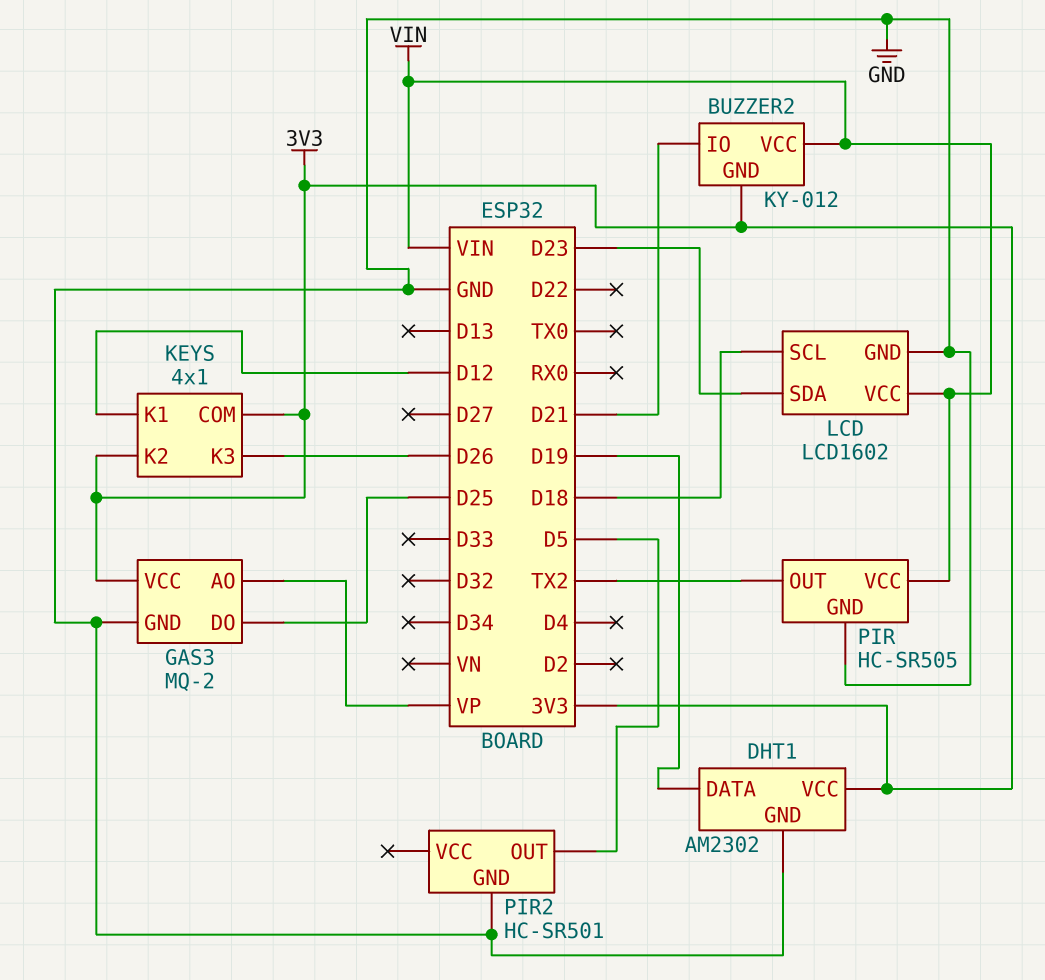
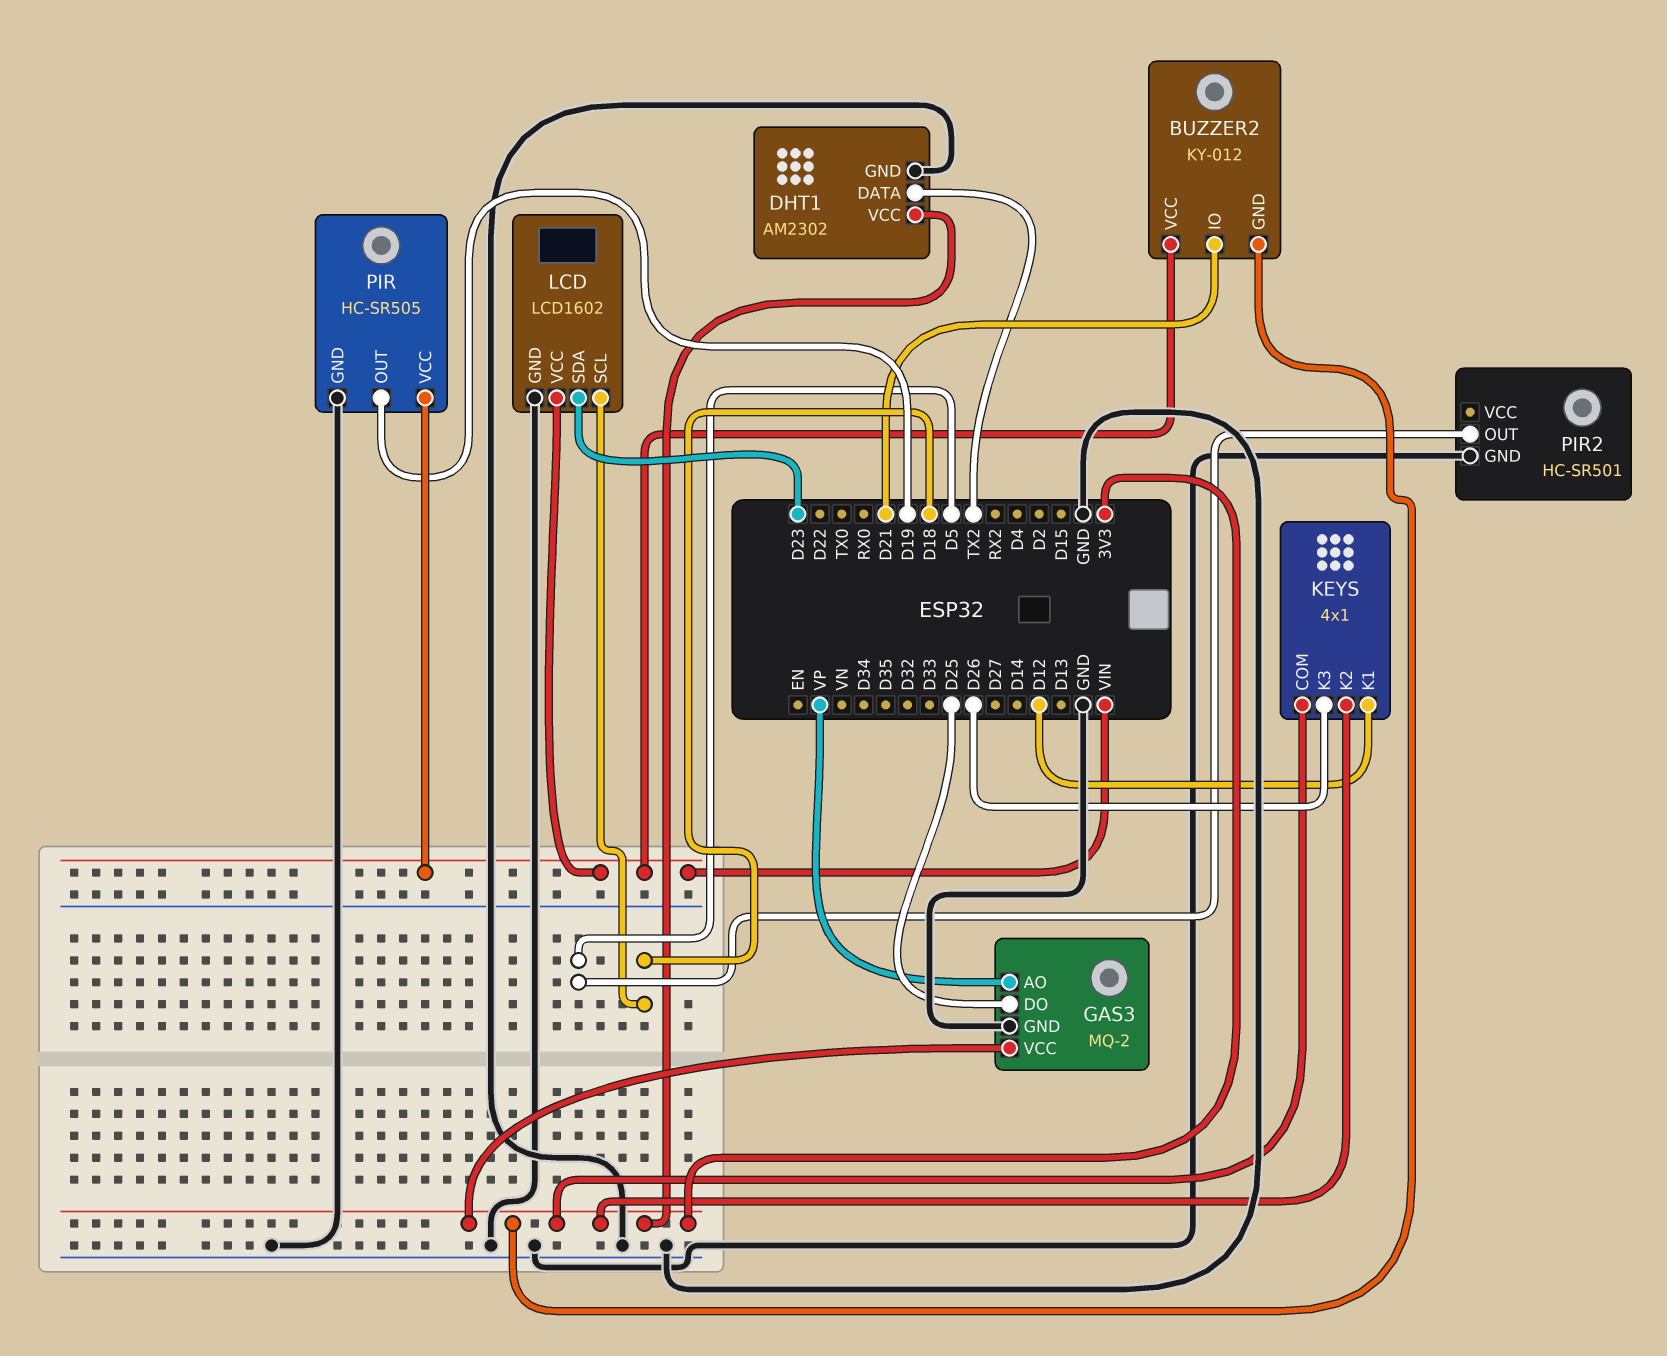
DHT1 pin DATA: D19 -> TX2
PIR pin OUT: TX2 -> D19

